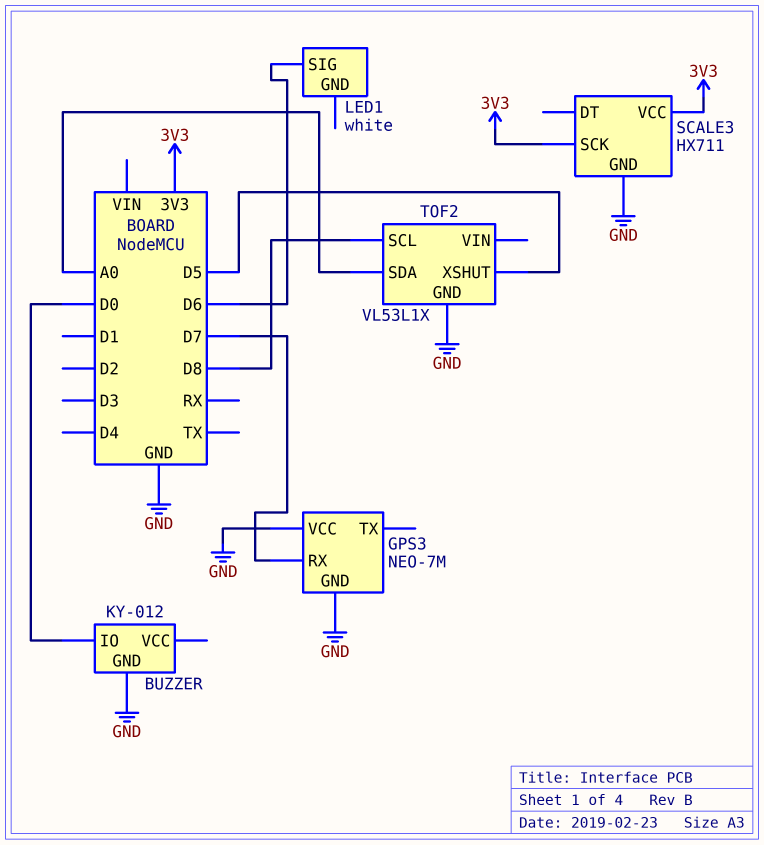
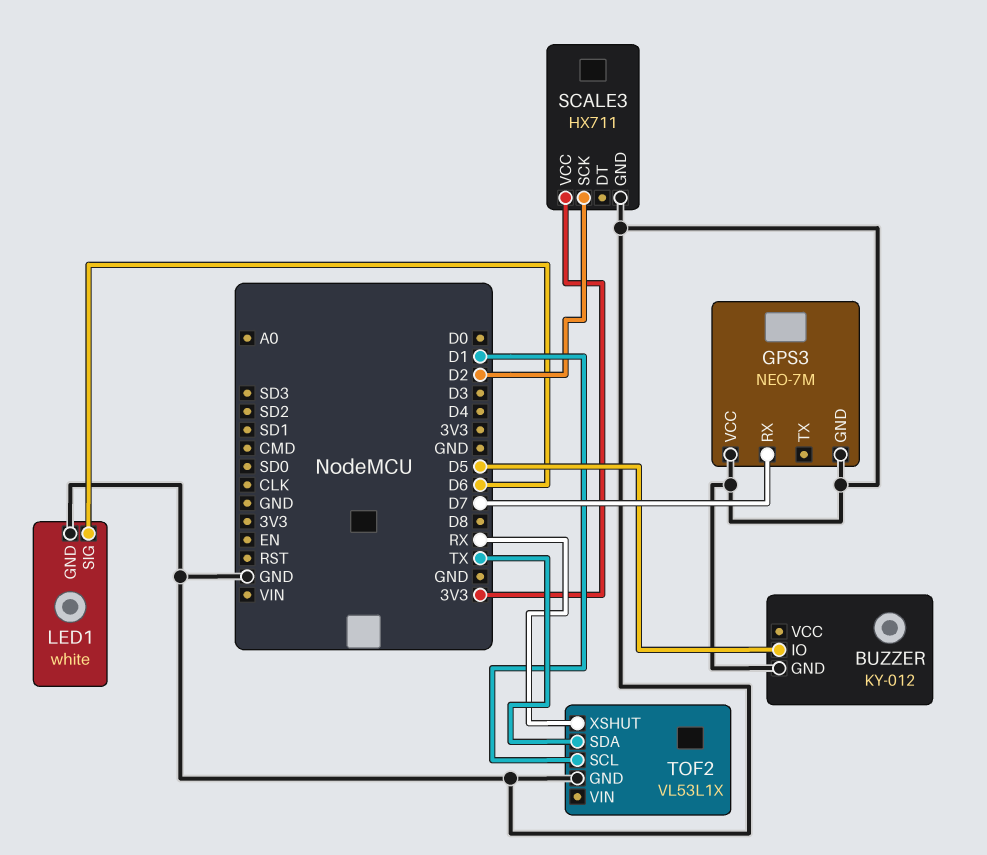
BUZZER pin IO: D0 -> D5
LED1 pin GND: none -> GND
SCALE3 pin SCK: 3V3 -> D2
TOF2 pin SCL: D8 -> D1
TOF2 pin SDA: A0 -> TX
TOF2 pin XSHUT: D5 -> RX

